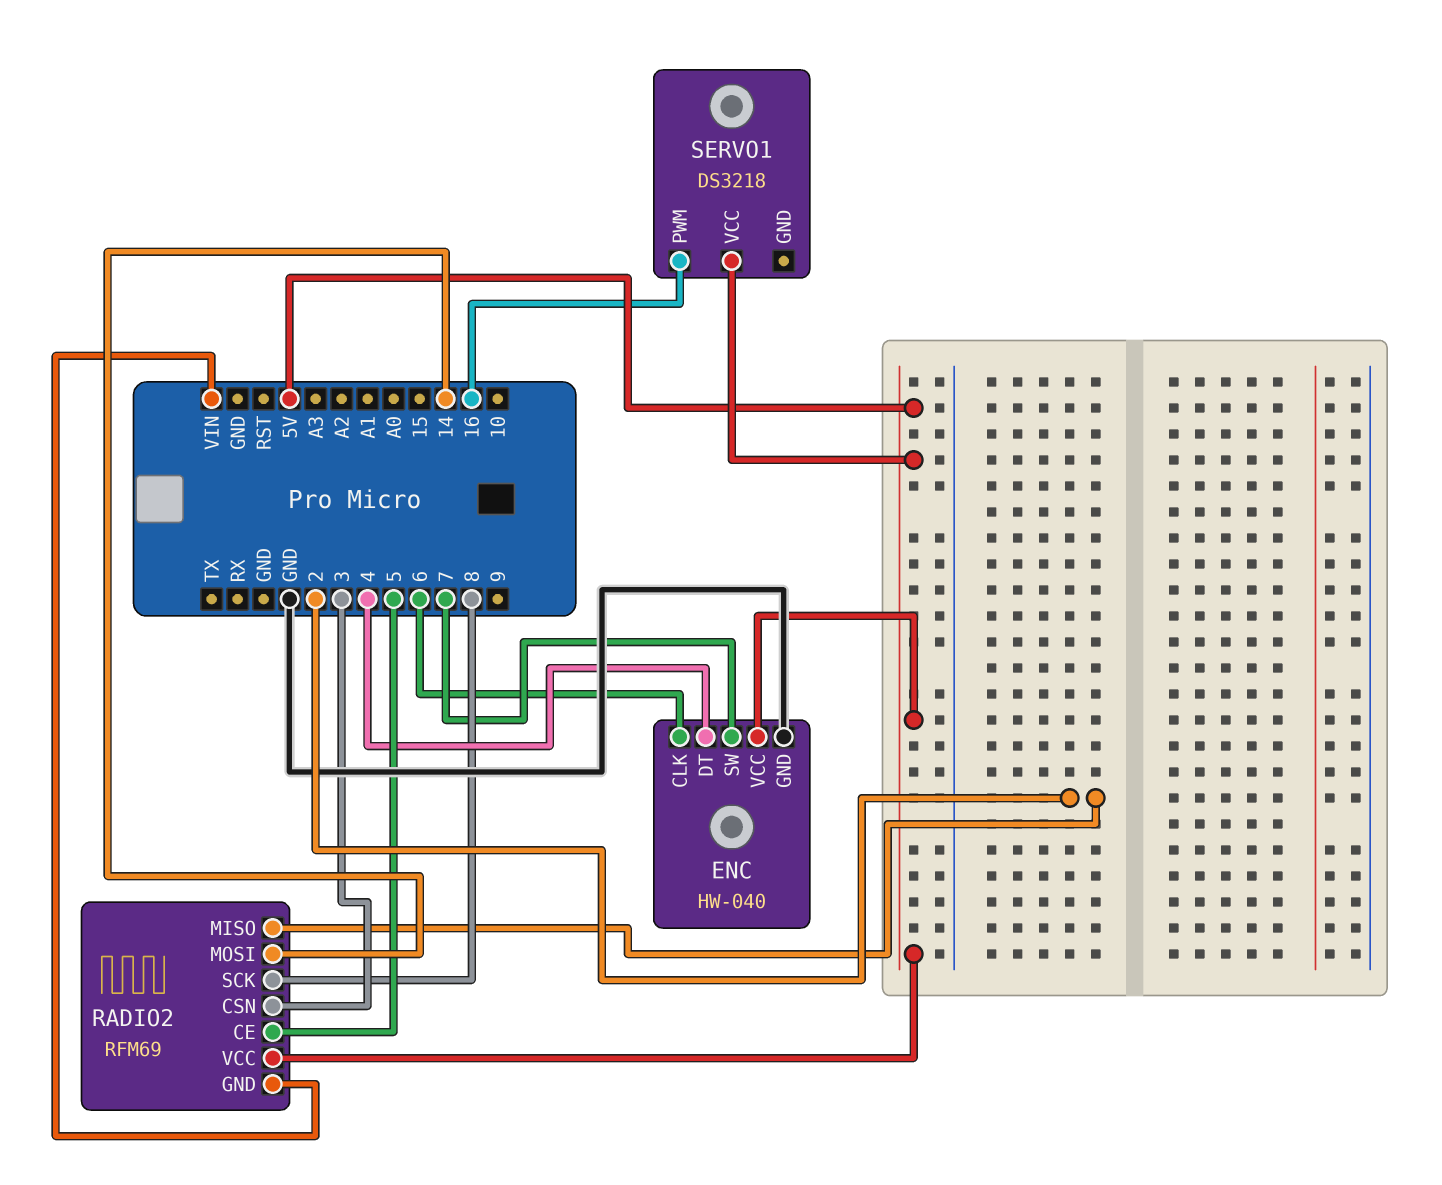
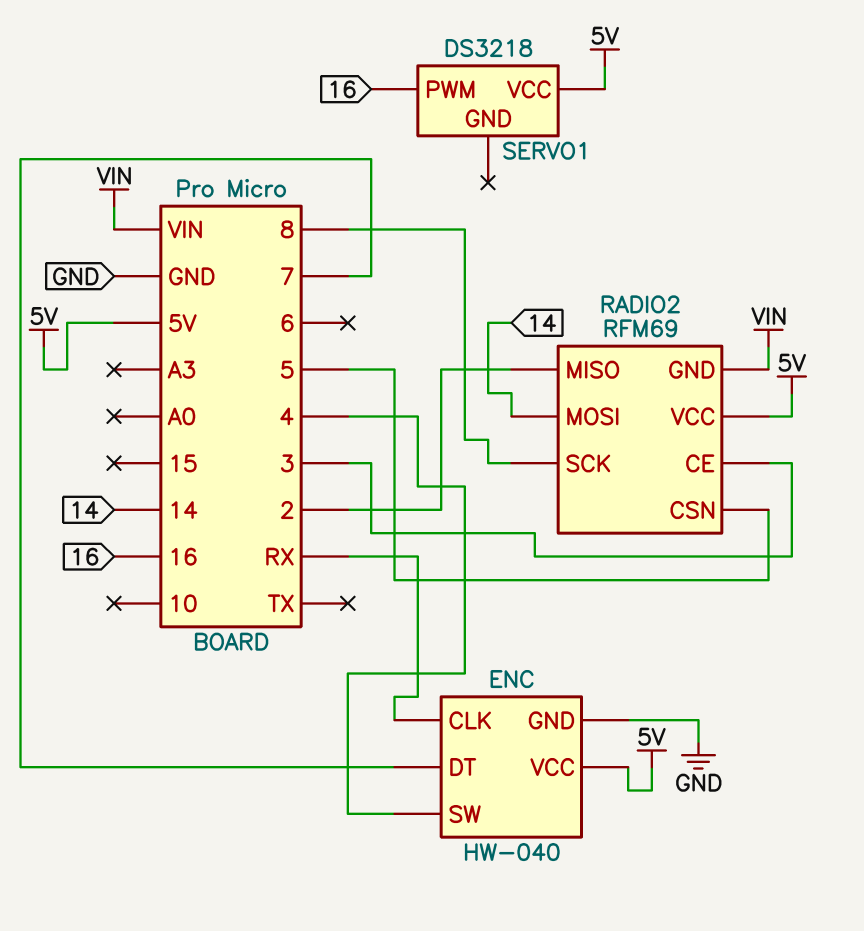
ENC pin CLK: 6 -> RX
ENC pin DT: 4 -> 7
ENC pin SW: 7 -> 4
RADIO2 pin CE: 5 -> 3
RADIO2 pin CSN: 3 -> 5

